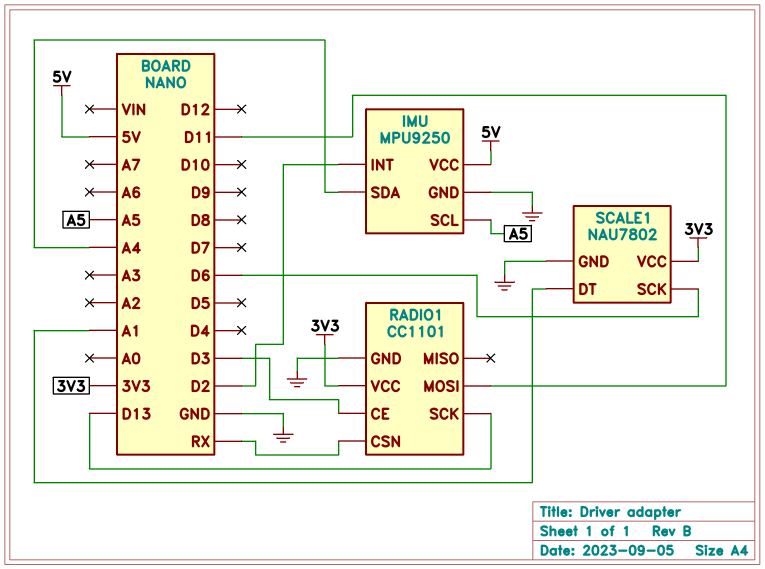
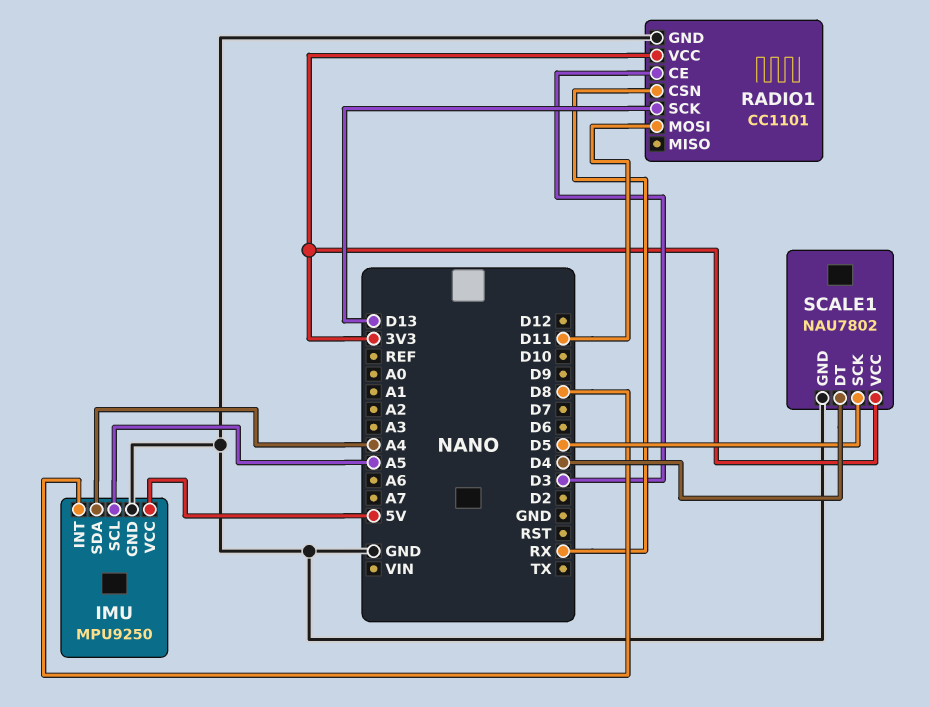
IMU pin INT: D2 -> D8
SCALE1 pin DT: A1 -> D4
SCALE1 pin SCK: D6 -> D5

